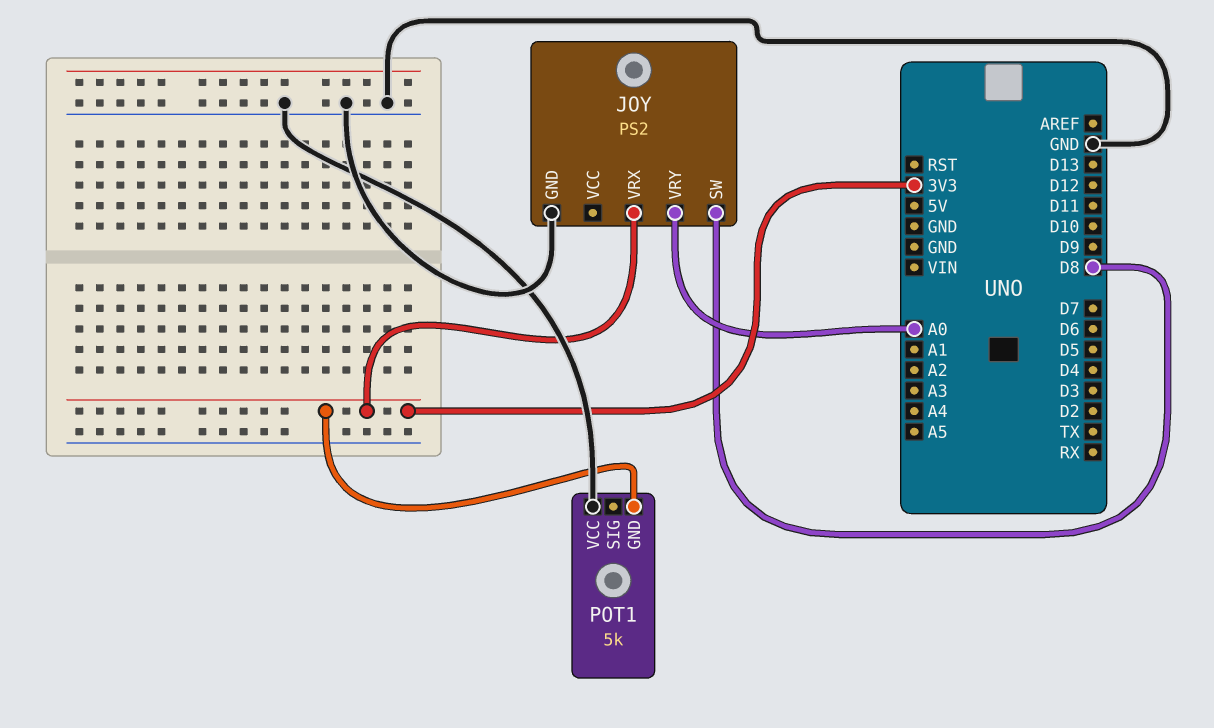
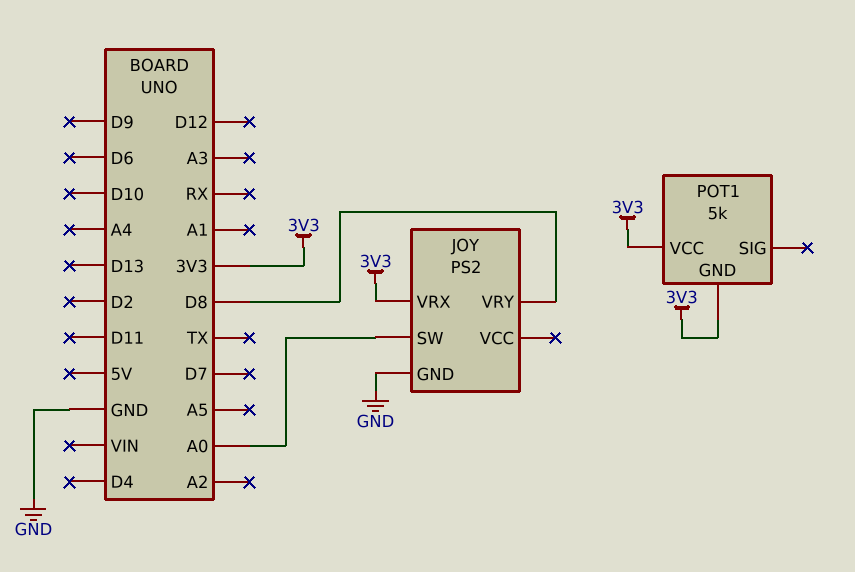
JOY pin SW: D8 -> A0
JOY pin VRY: A0 -> D8
POT1 pin VCC: GND -> 3V3

